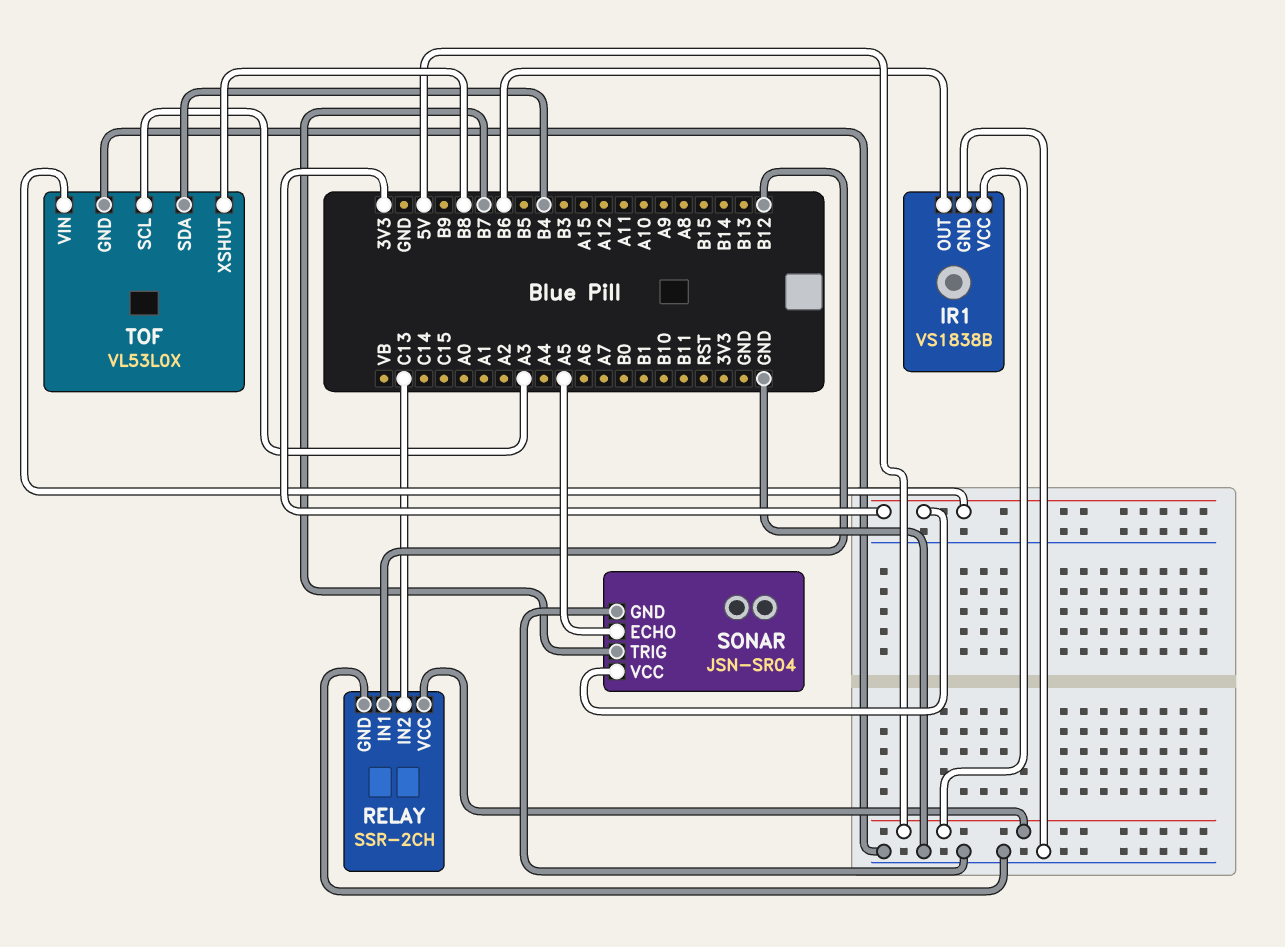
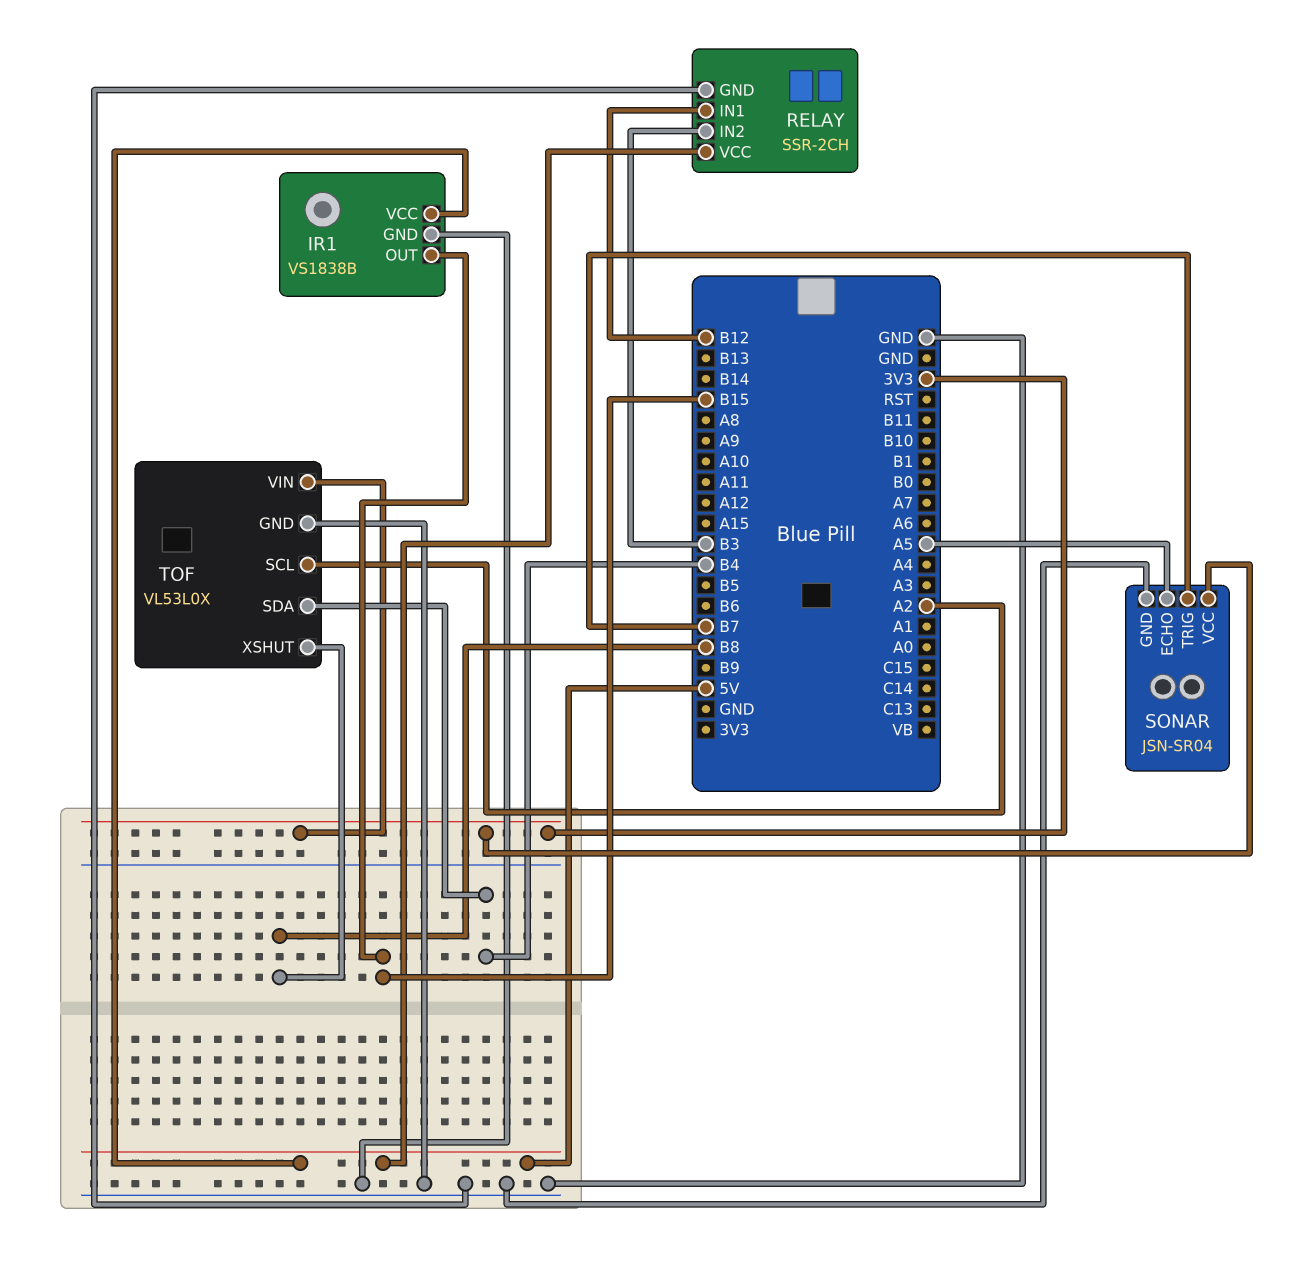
IR1 pin OUT: B6 -> B15
RELAY pin IN2: C13 -> B3
TOF pin SCL: A3 -> A2

